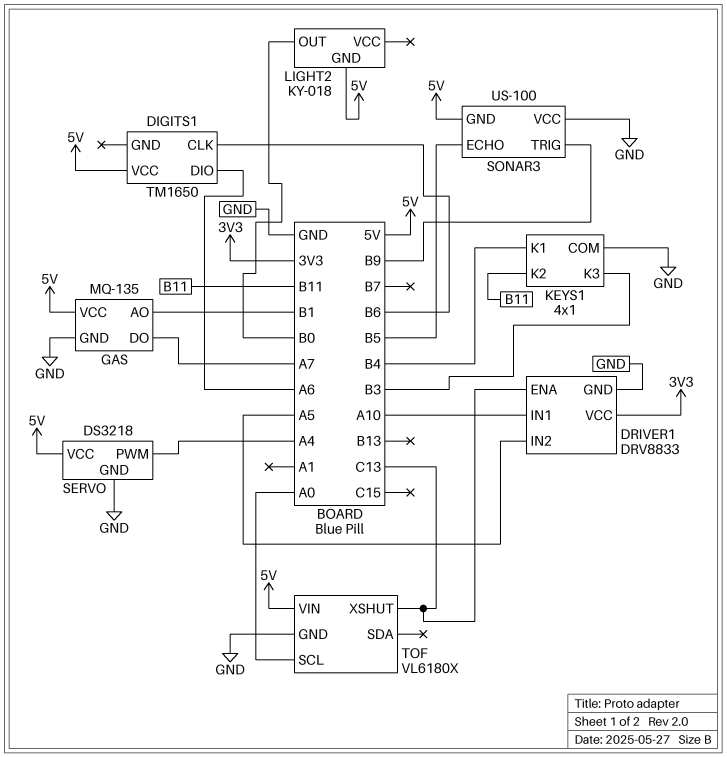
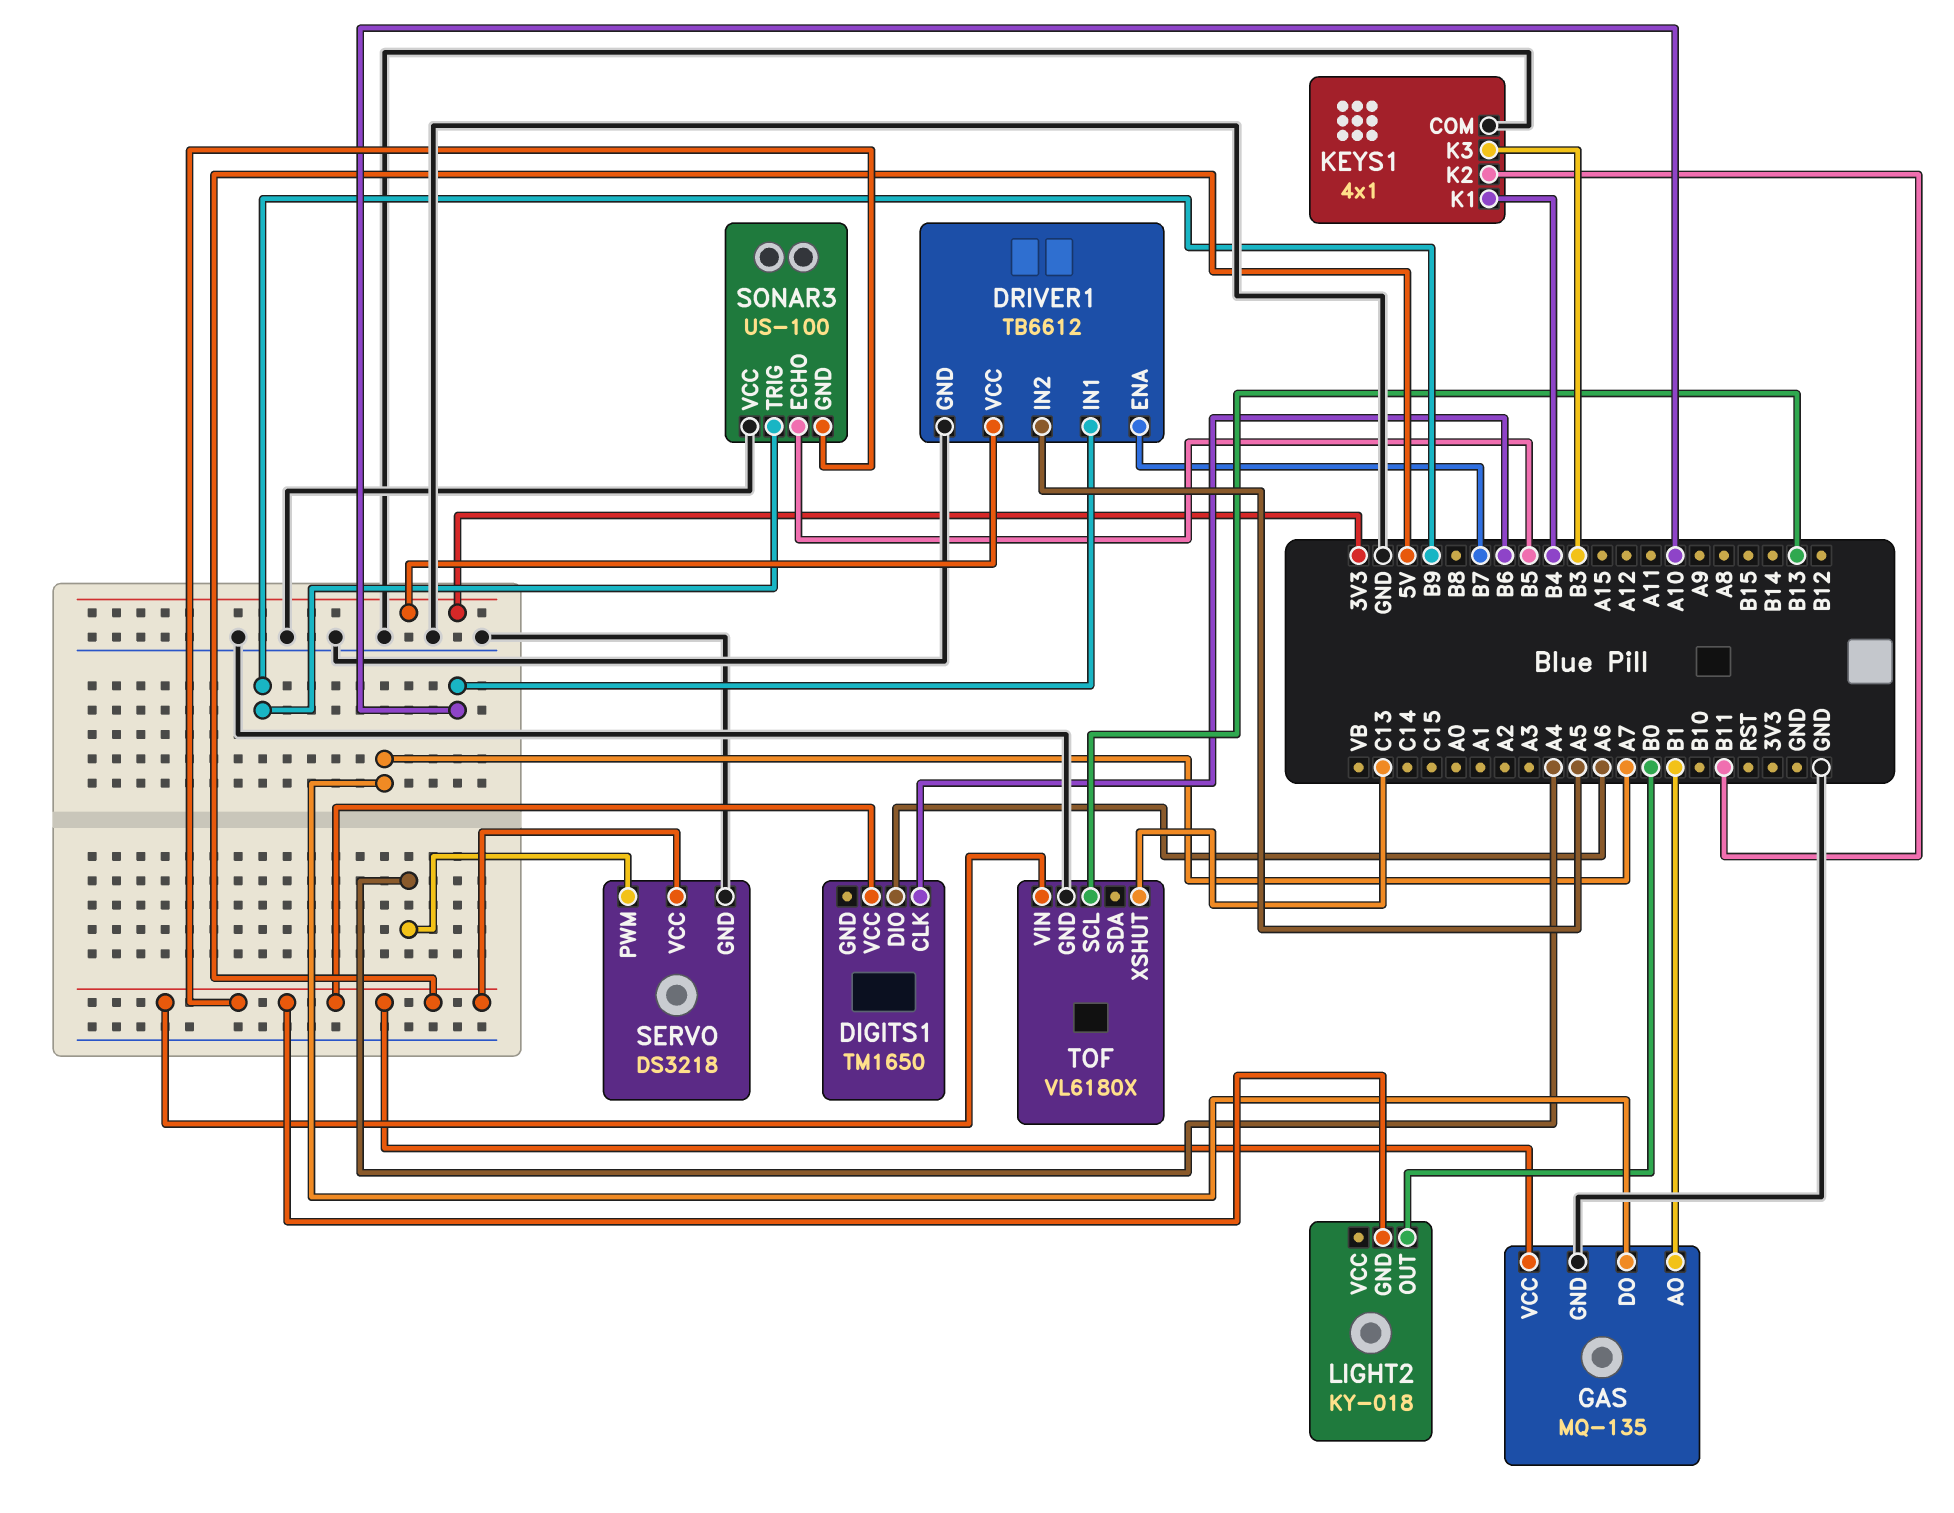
DRIVER1: DRV8833 -> TB6612
DRIVER1 pin ENA: C13 -> B7
TOF pin SCL: A0 -> B13

